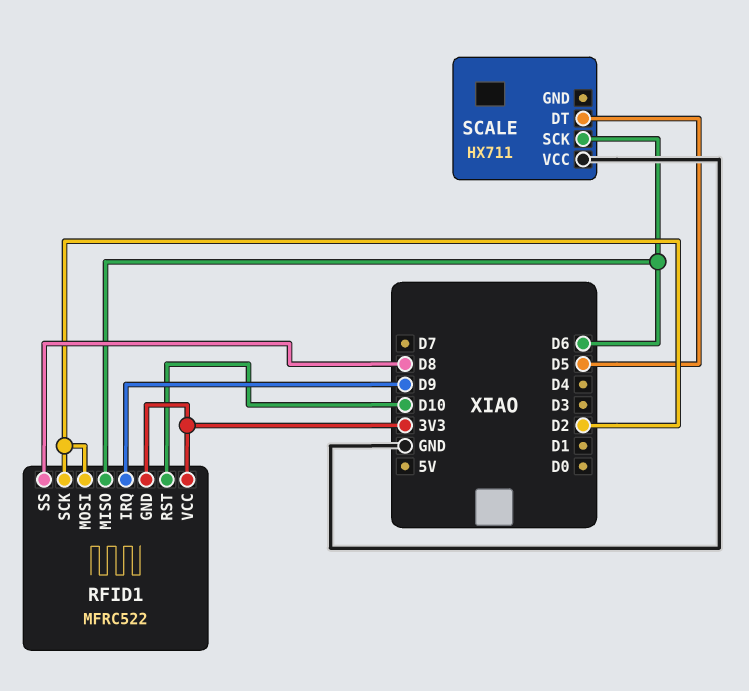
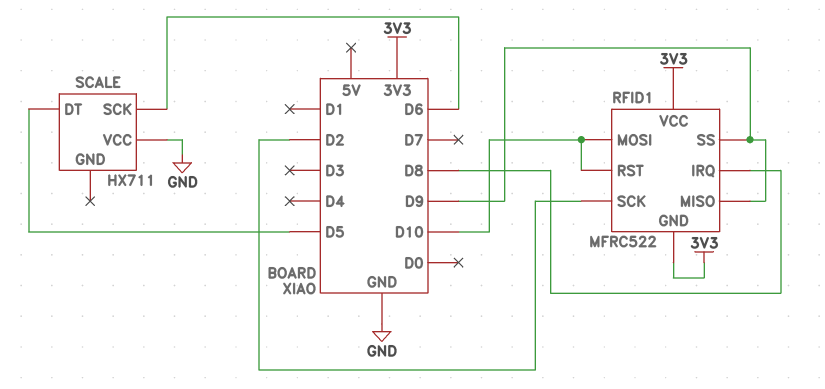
RFID1 pin IRQ: D9 -> D8
RFID1 pin MISO: D6 -> D9
RFID1 pin MOSI: D2 -> D10
RFID1 pin SS: D8 -> D9

